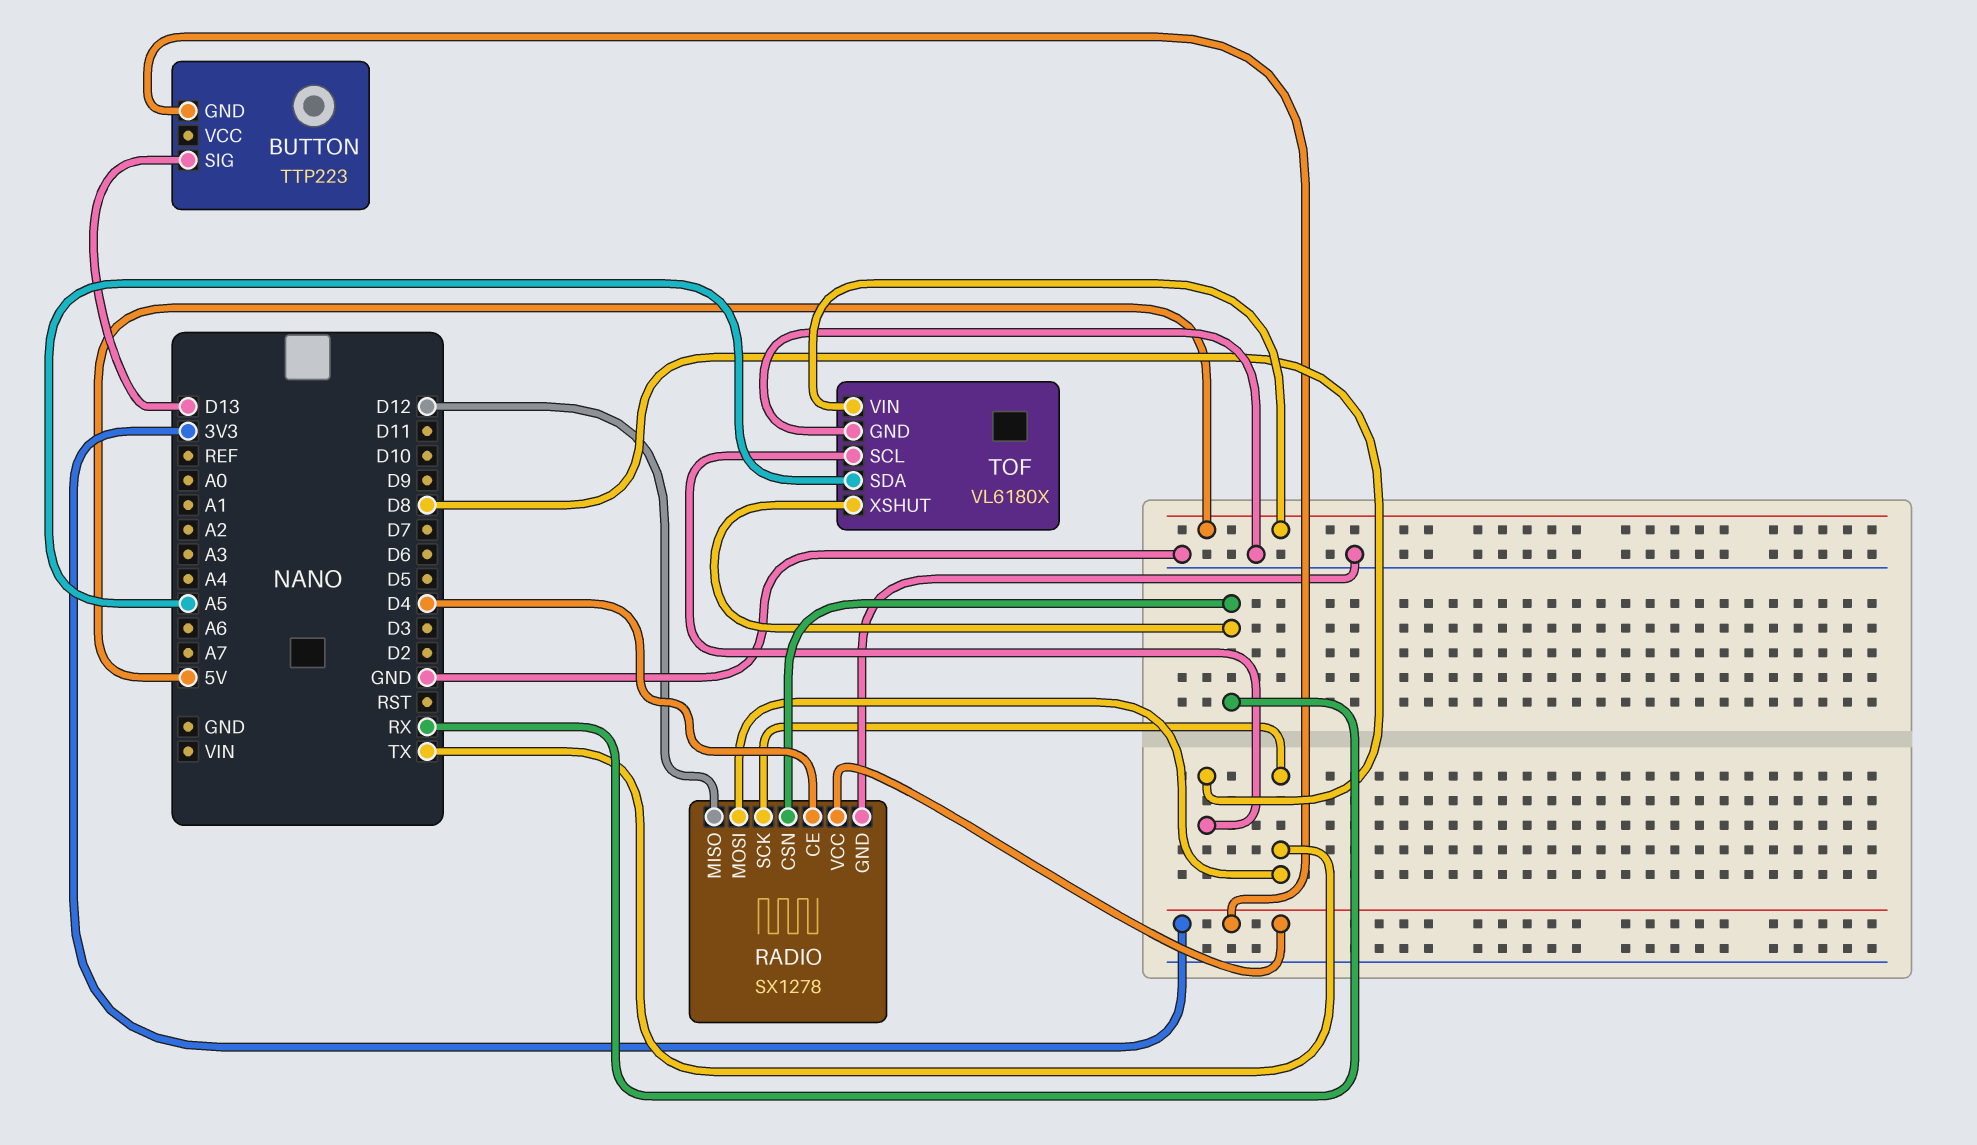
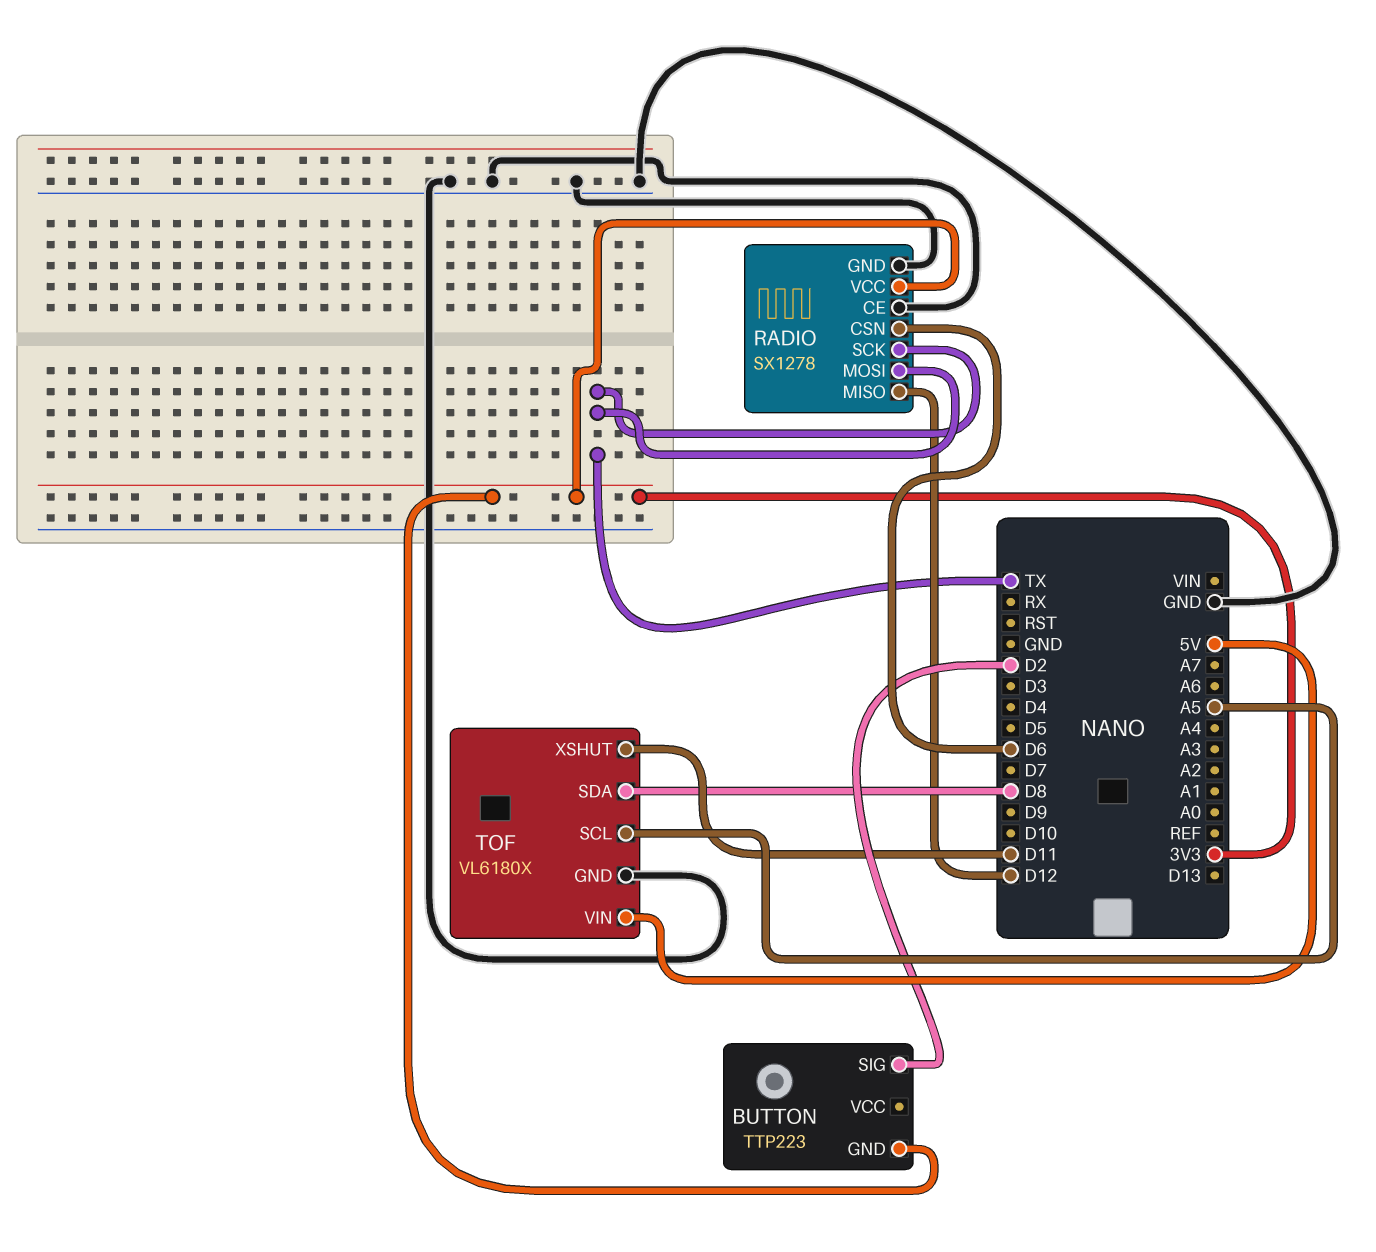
BUTTON pin SIG: D13 -> D2
RADIO pin CE: D4 -> GND
RADIO pin CSN: RX -> D6
TOF pin SCL: D8 -> A5
TOF pin SDA: A5 -> D8
TOF pin XSHUT: RX -> D11

